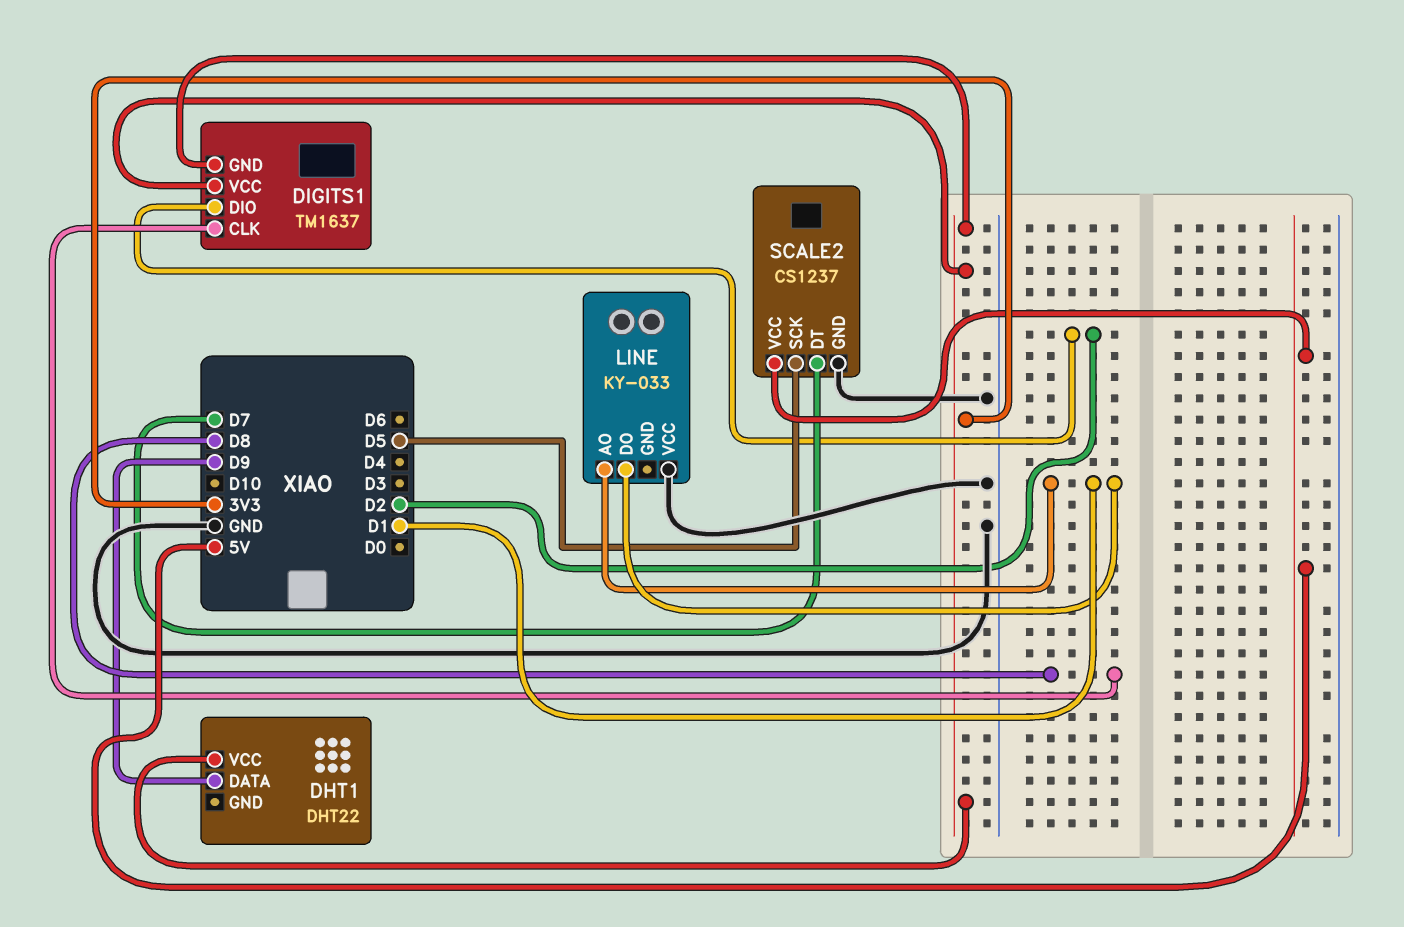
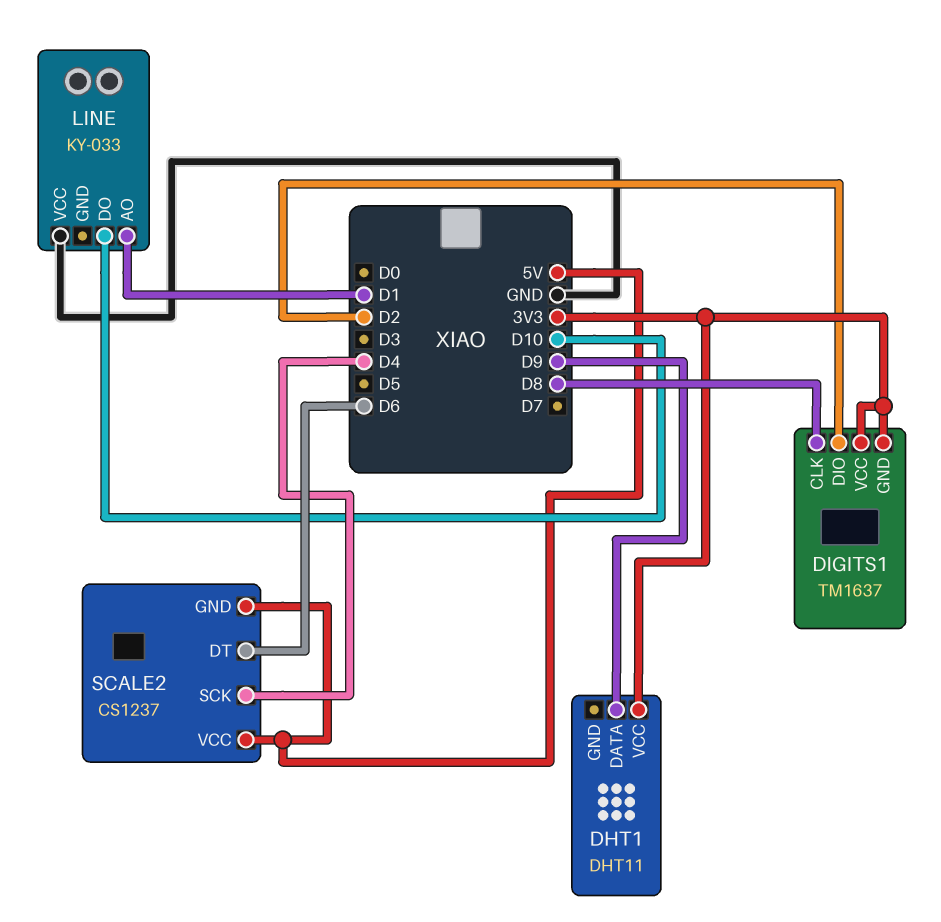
DHT1: DHT22 -> DHT11
LINE pin DO: D1 -> D10
SCALE2 pin DT: D7 -> D6
SCALE2 pin GND: GND -> 5V
SCALE2 pin SCK: D5 -> D4

